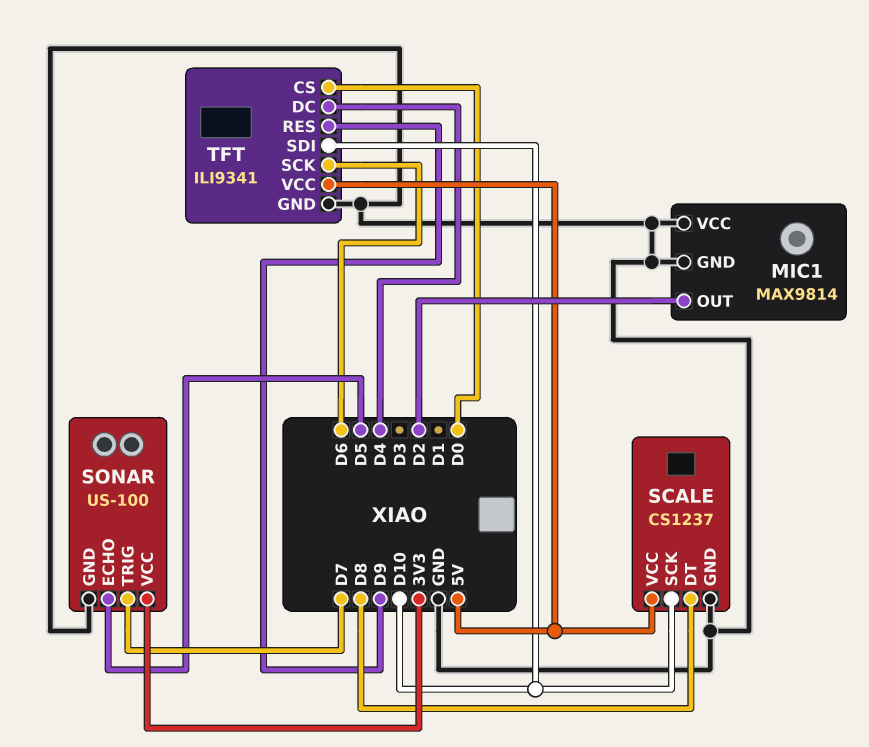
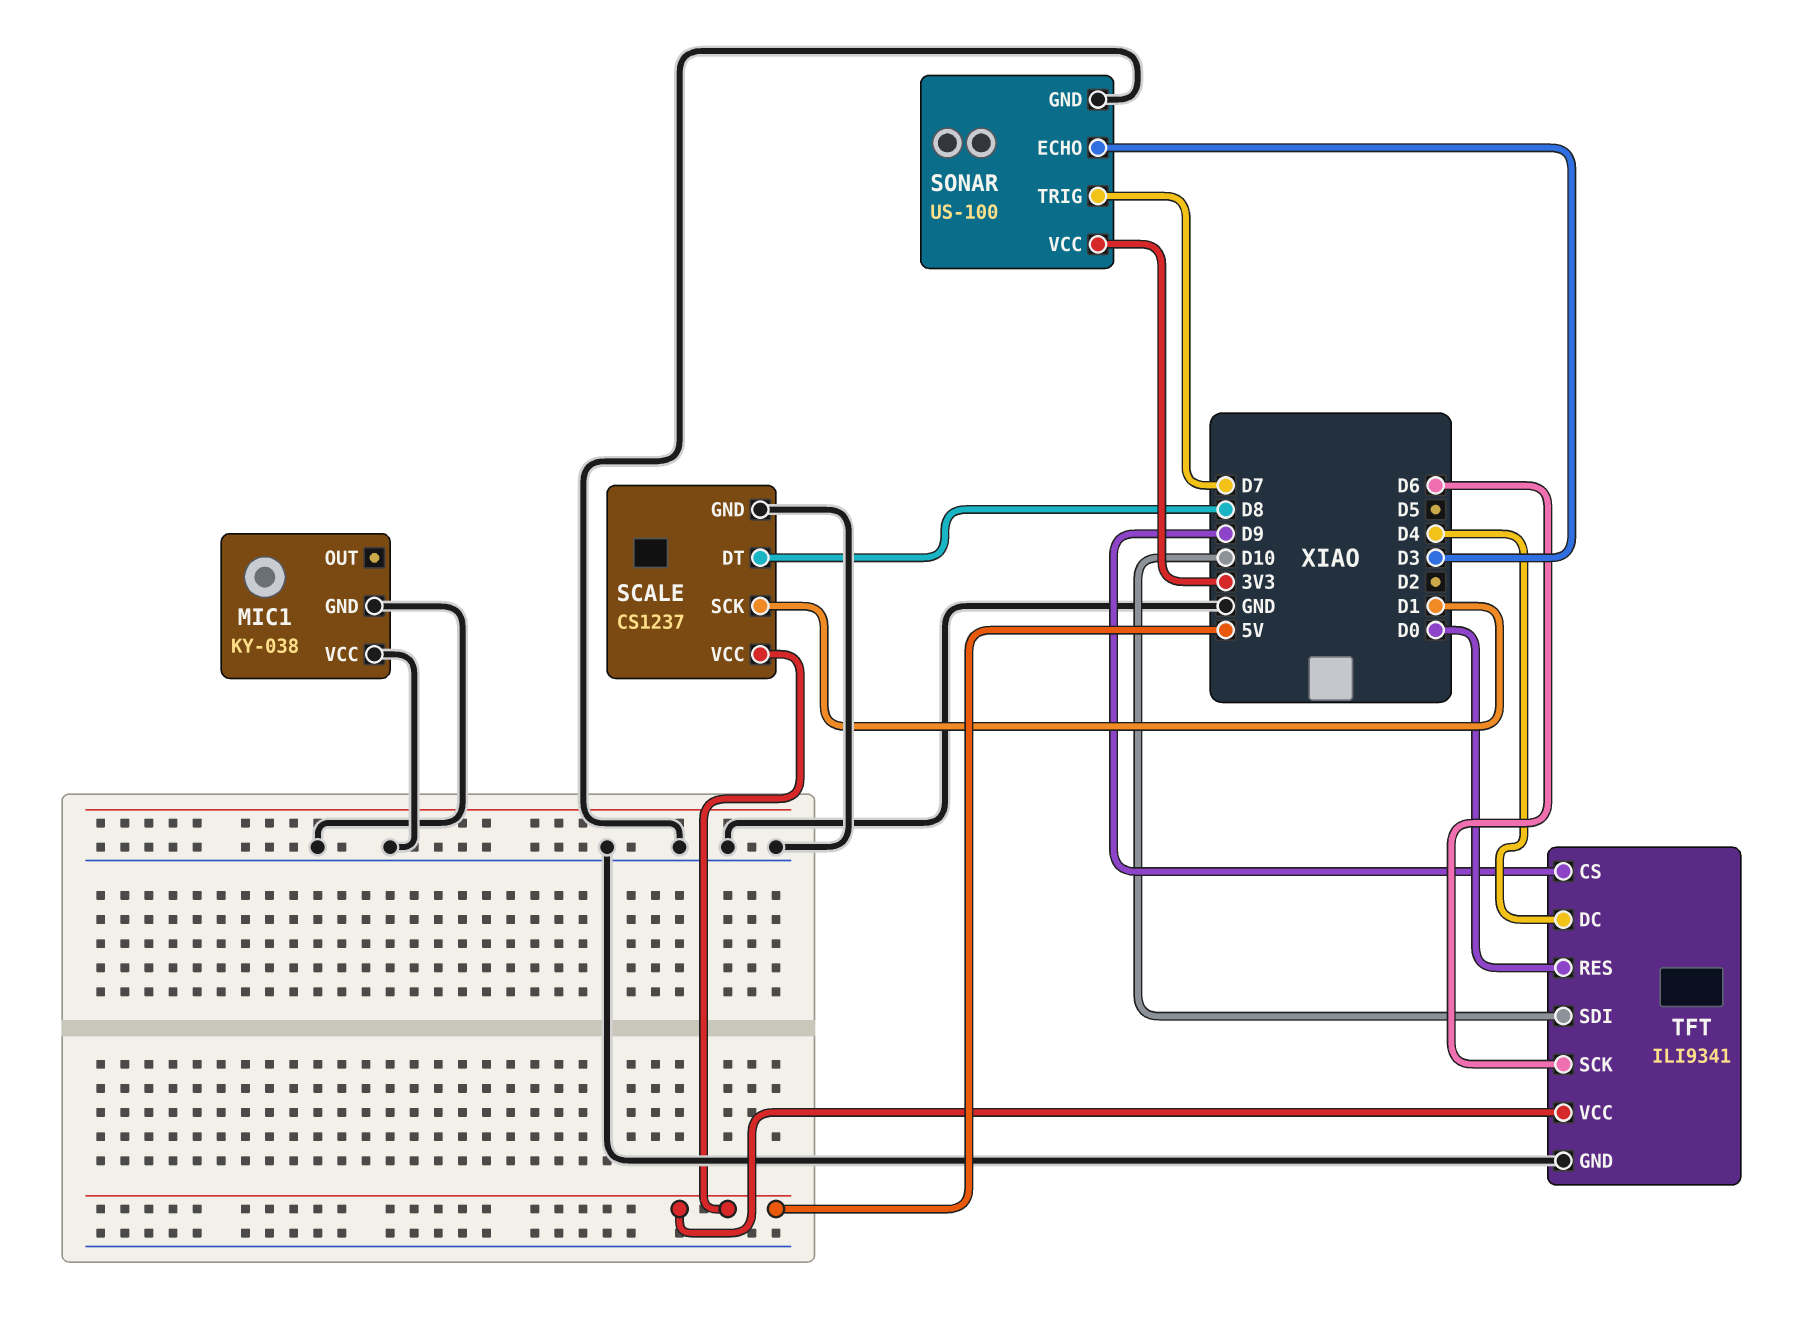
MIC1: MAX9814 -> KY-038
MIC1 pin OUT: D2 -> none
SCALE pin SCK: D10 -> D1
SONAR pin ECHO: D5 -> D3
TFT pin CS: D0 -> D9
TFT pin RES: D9 -> D0

